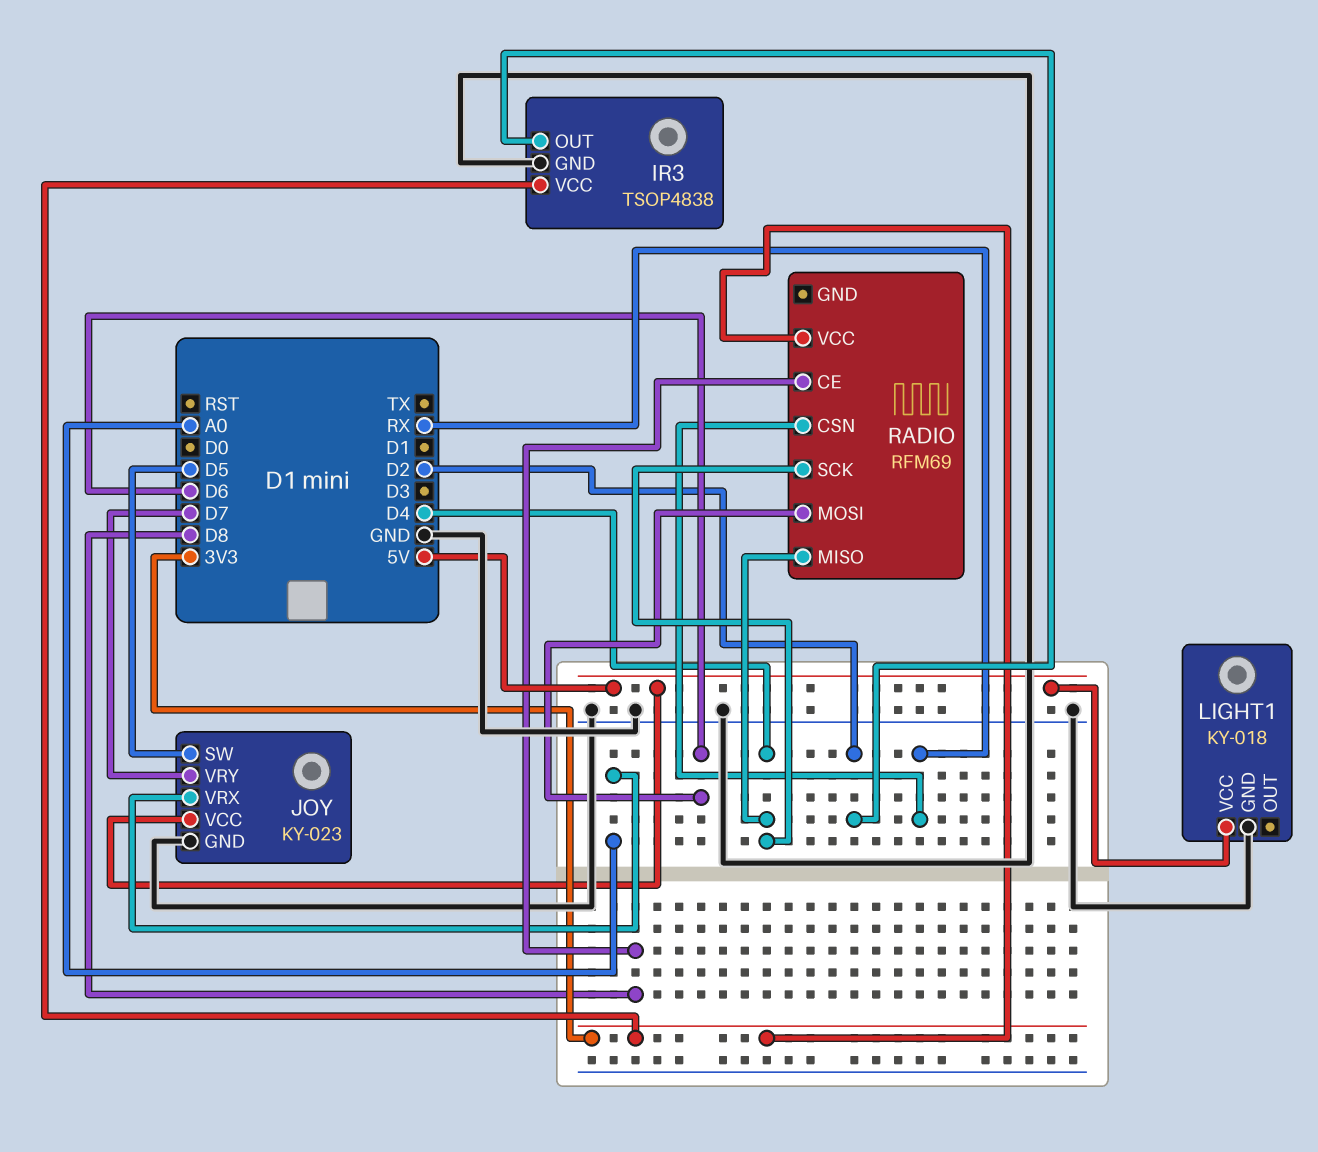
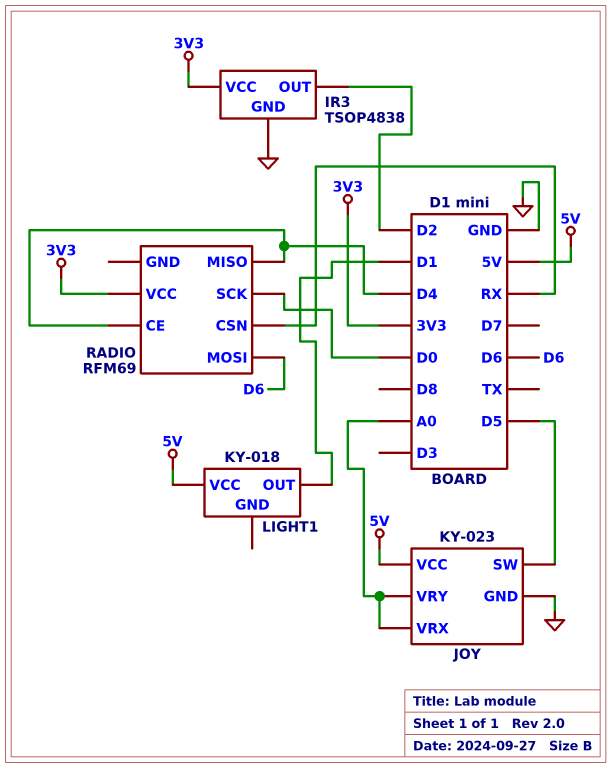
JOY pin VRY: D7 -> A0
LIGHT1 pin GND: GND -> none
LIGHT1 pin OUT: none -> D1
RADIO pin CE: D8 -> D4
RADIO pin SCK: D4 -> D0

